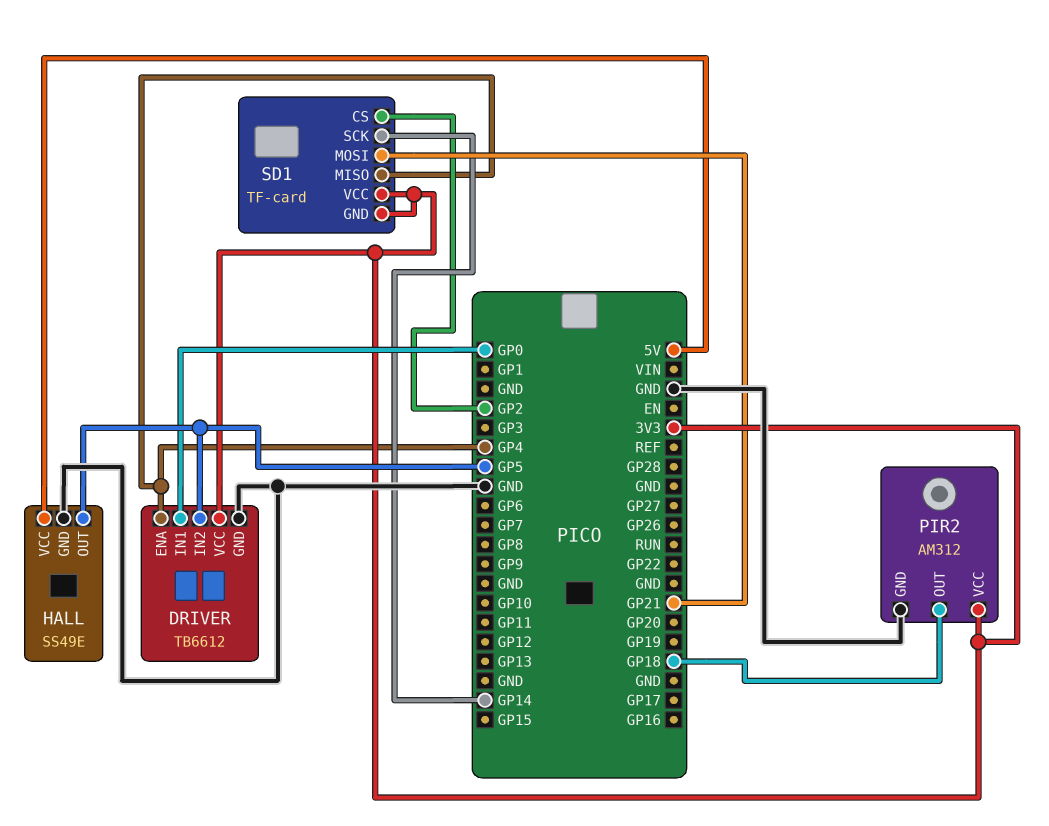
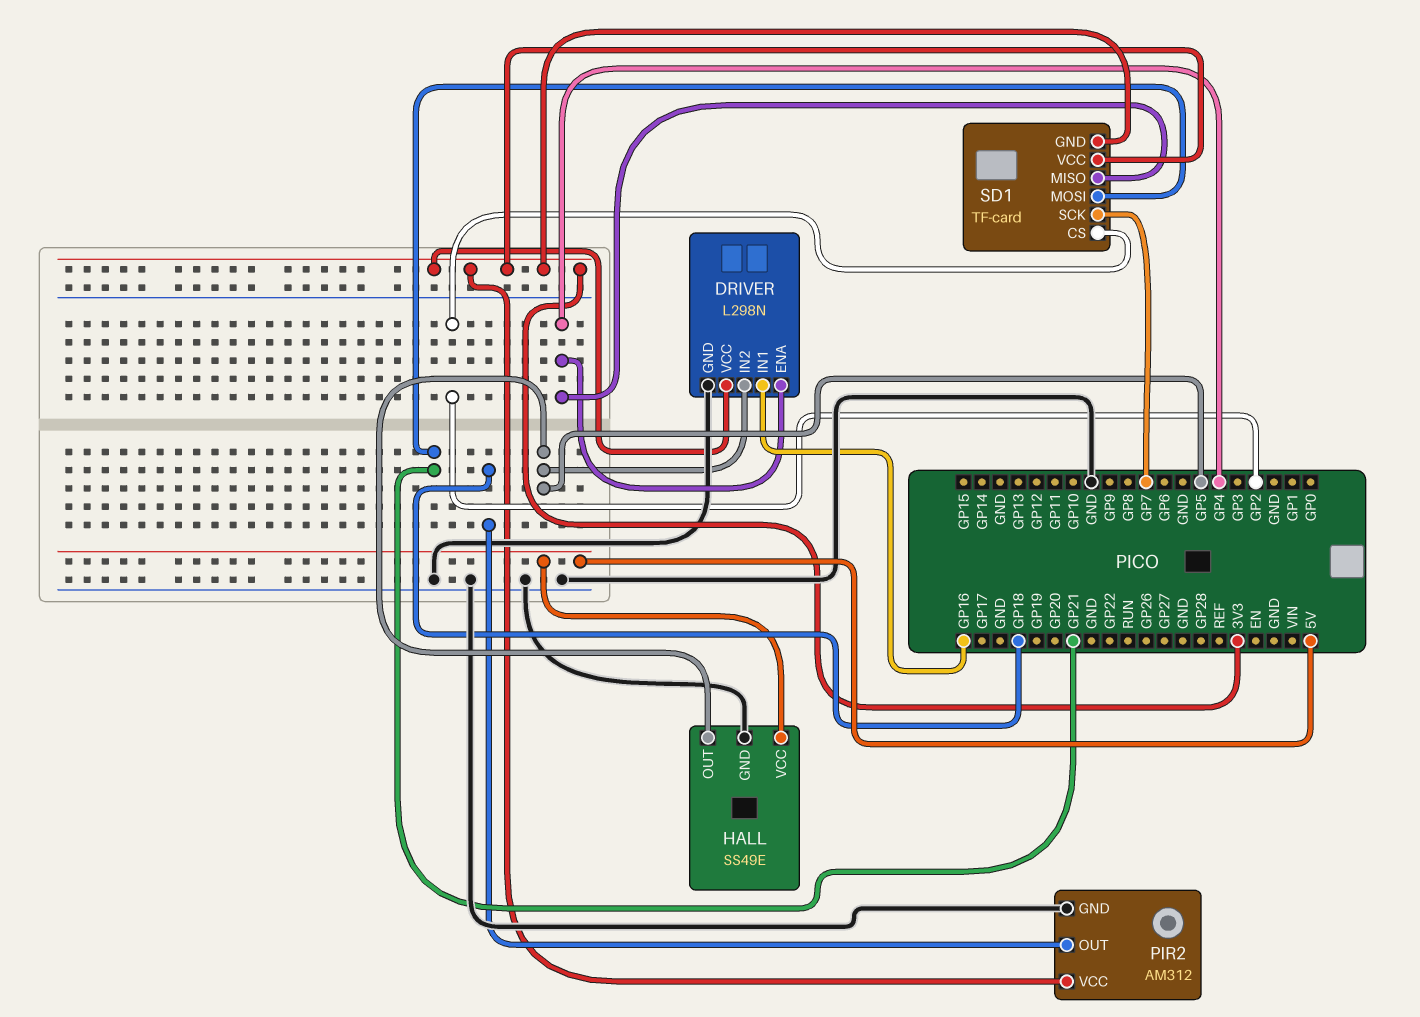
DRIVER: TB6612 -> L298N
DRIVER pin IN1: GP0 -> GP16
SD1 pin SCK: GP14 -> GP7

